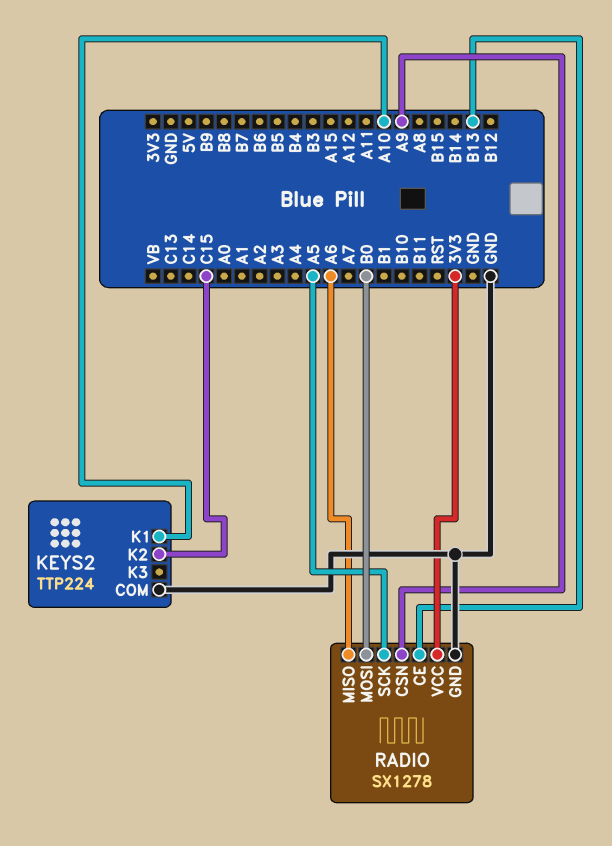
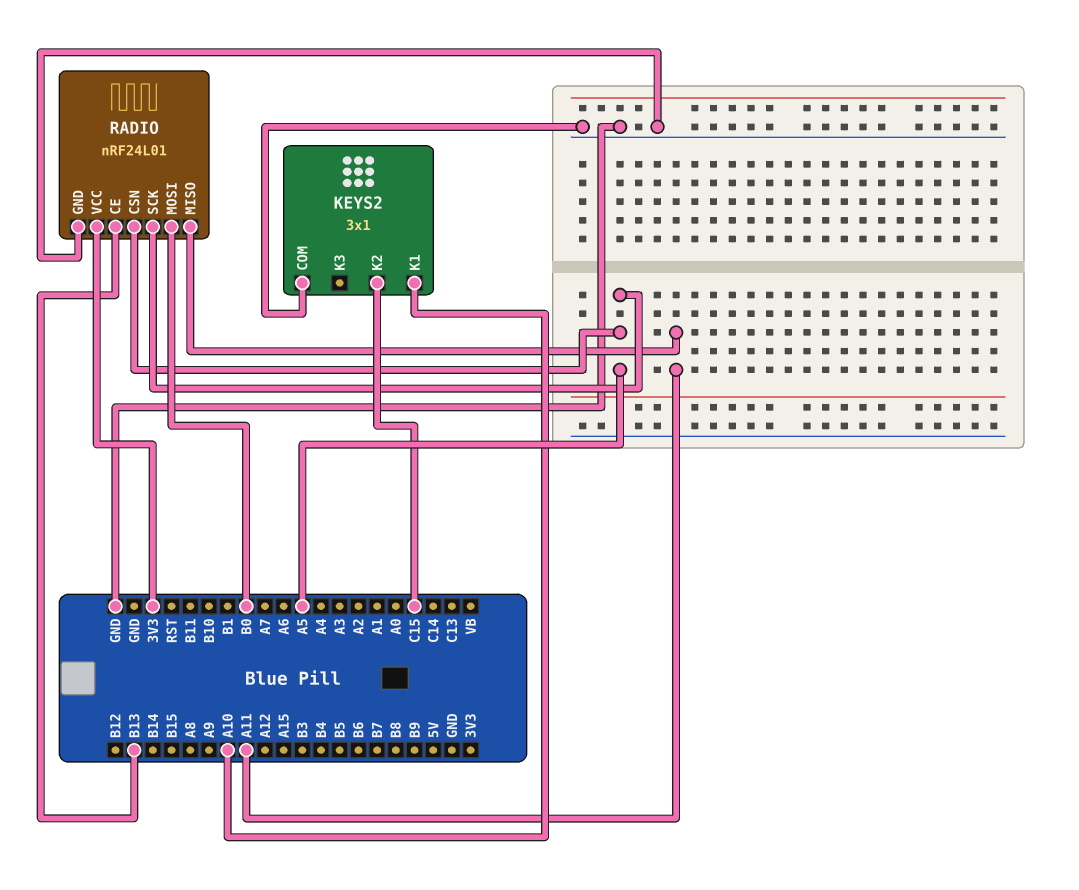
KEYS2: TTP224 -> 3x1
RADIO: SX1278 -> nRF24L01
RADIO pin CSN: A9 -> A5
RADIO pin MISO: A6 -> A11

